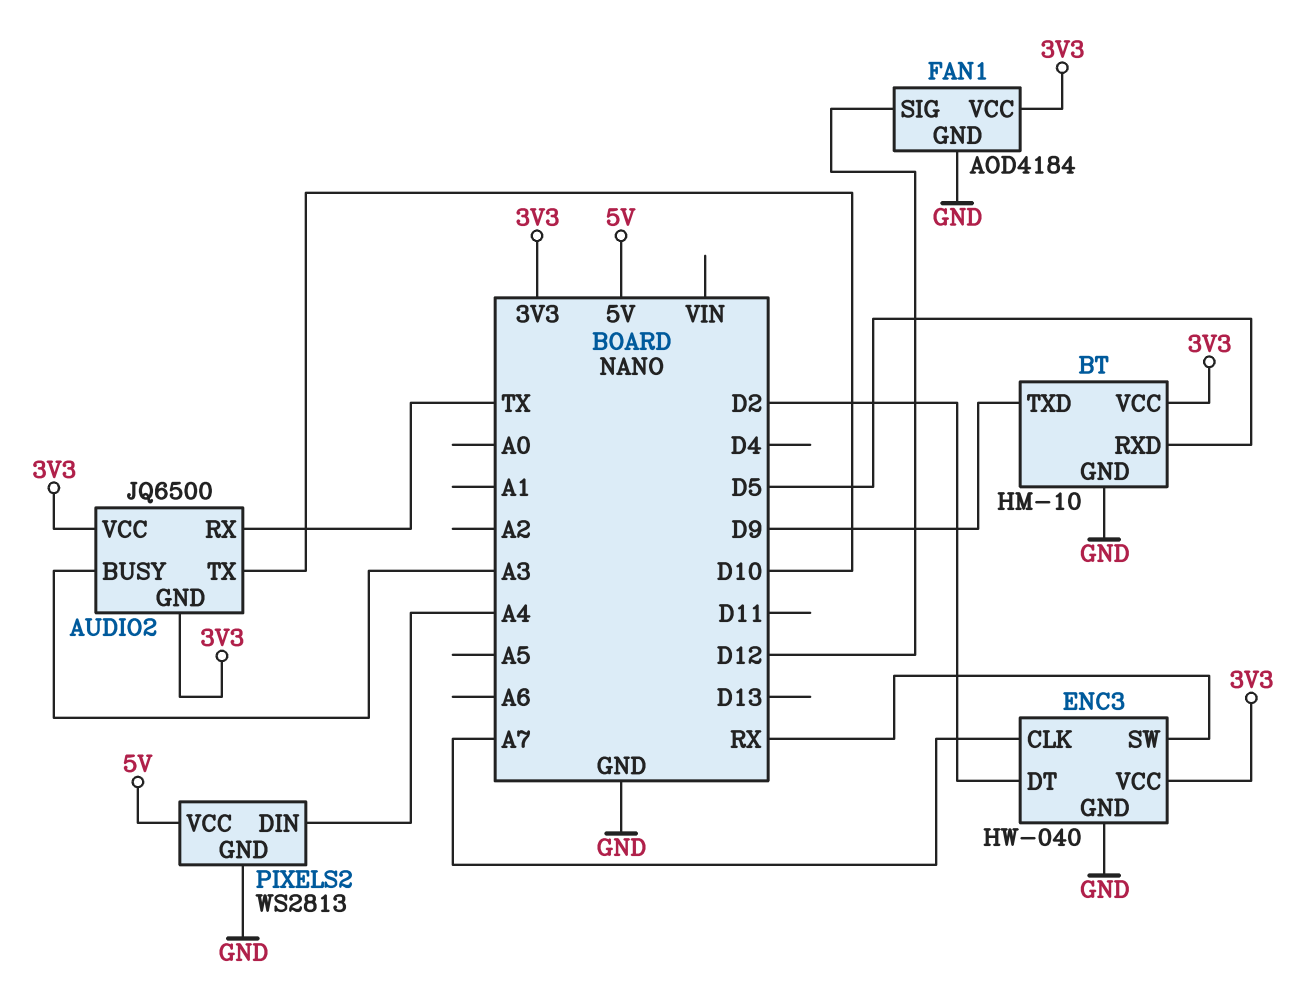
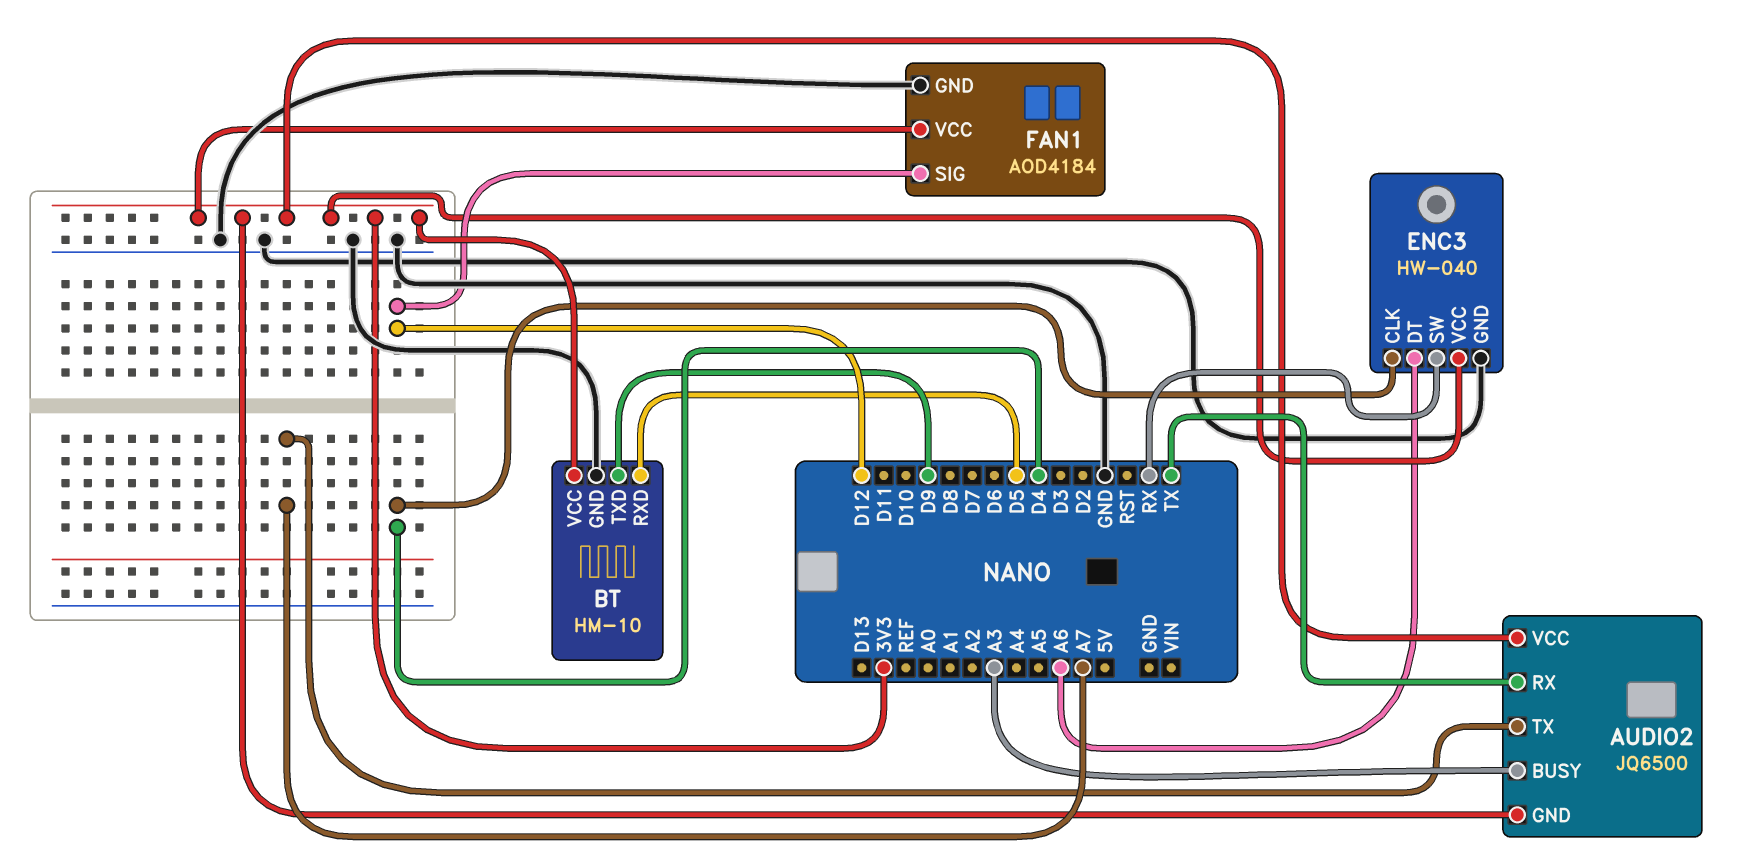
AUDIO2 pin TX: D10 -> A7
ENC3 pin CLK: A7 -> D4
ENC3 pin DT: D2 -> A6
PIXELS2: WS2813 -> none
PIXELS2 pin DIN: A4 -> none
PIXELS2 pin GND: GND -> none
PIXELS2 pin VCC: 5V -> none

